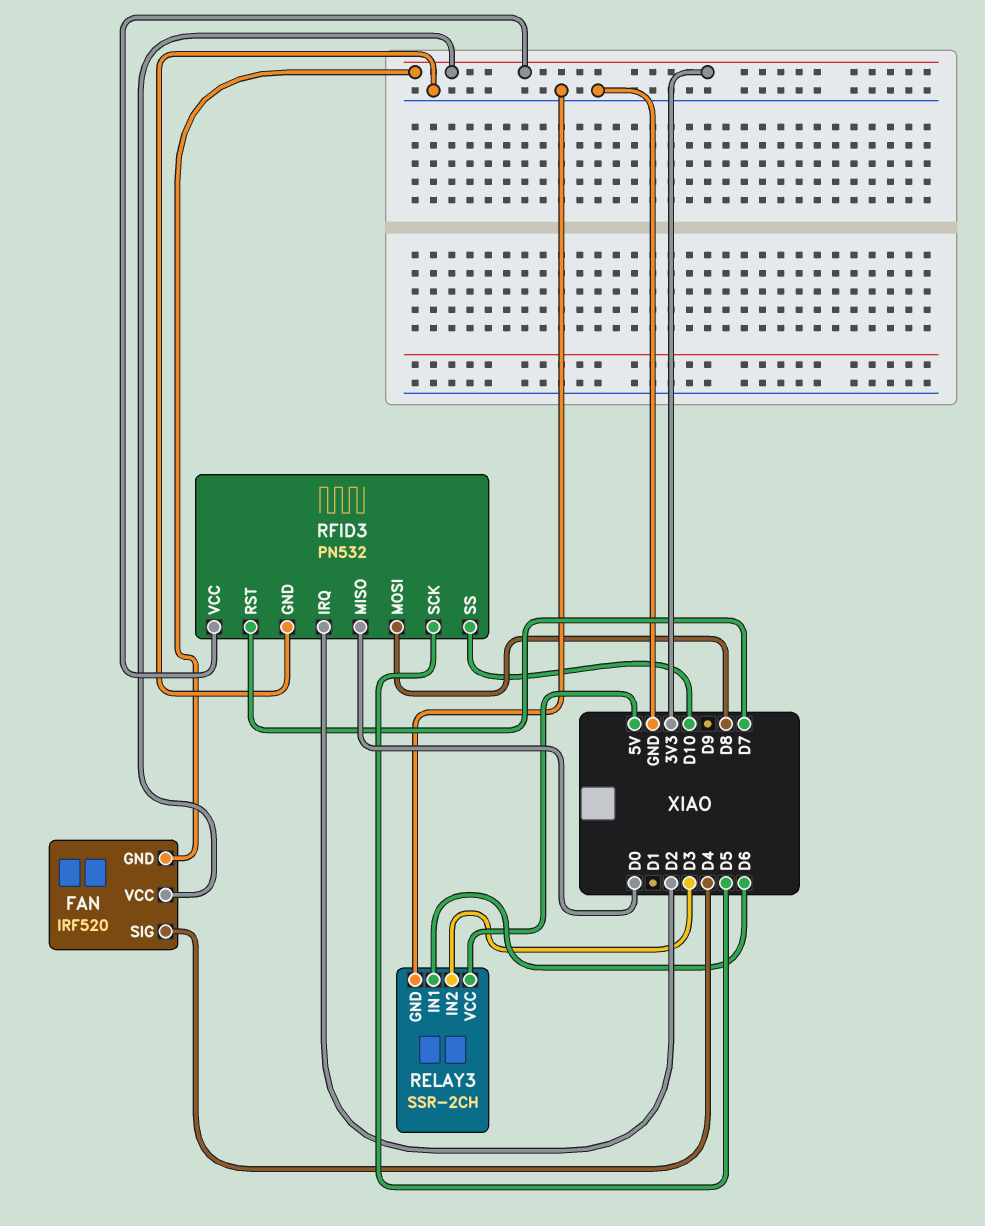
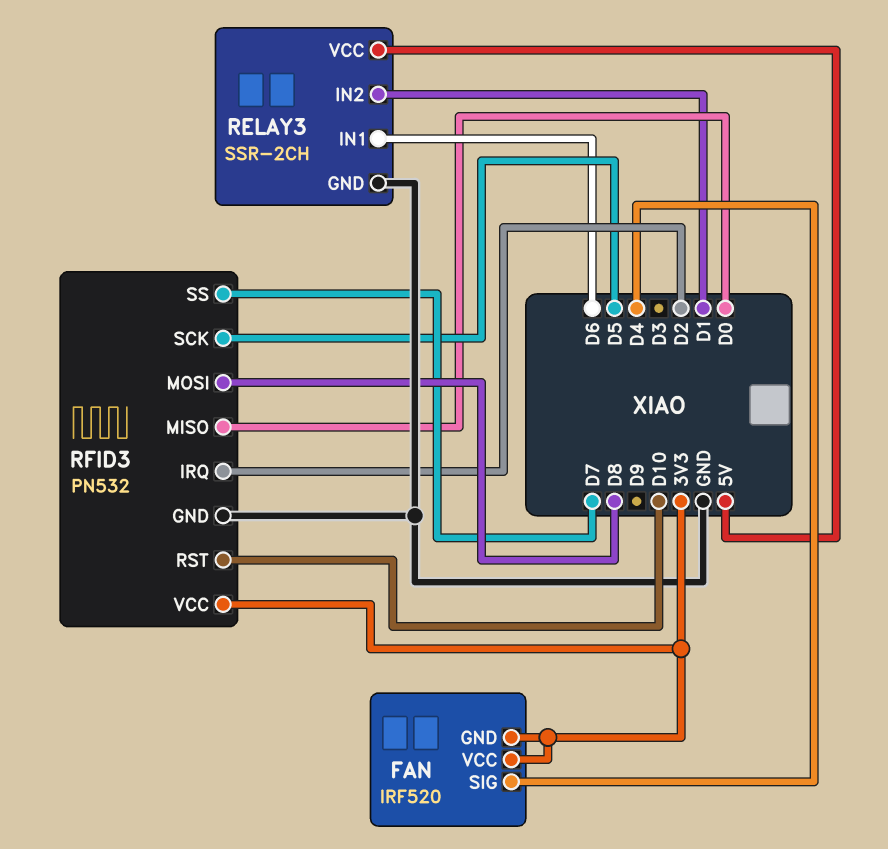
RELAY3 pin IN2: D3 -> D1
RFID3 pin RST: D7 -> D10
RFID3 pin SS: D10 -> D7

